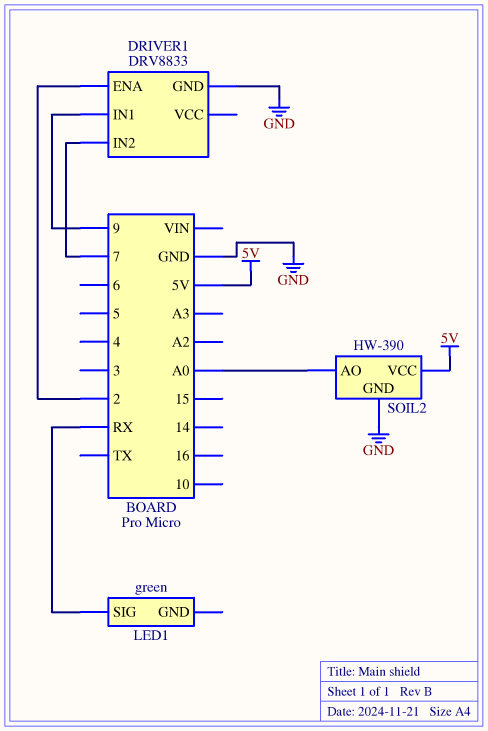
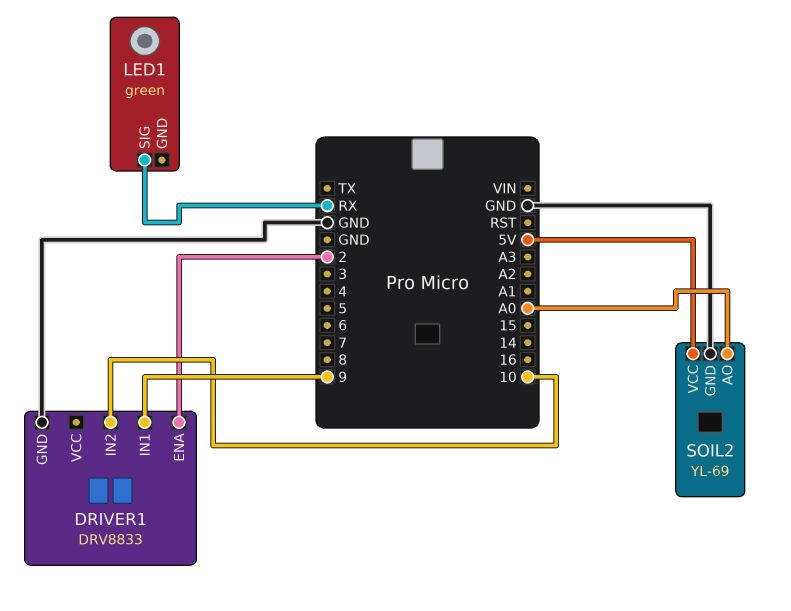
DRIVER1 pin IN2: 7 -> 10
SOIL2: HW-390 -> YL-69

